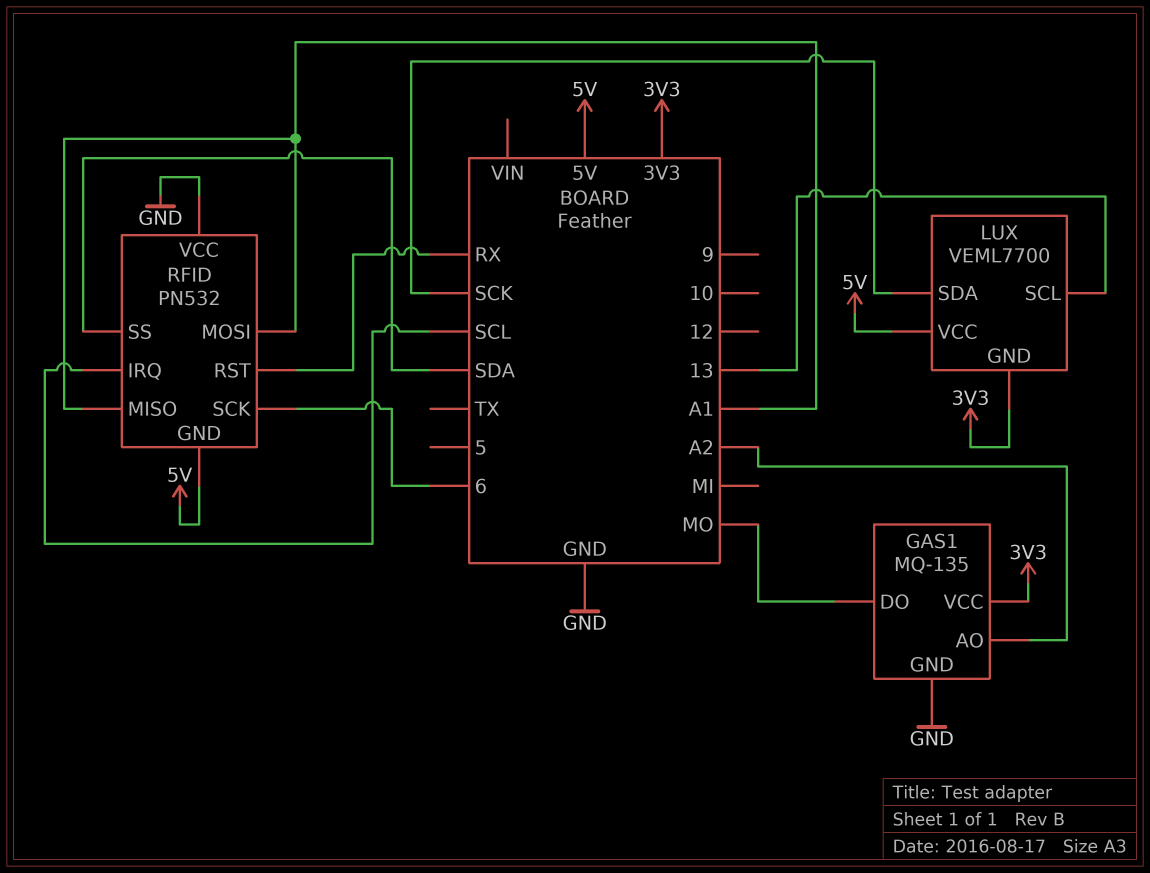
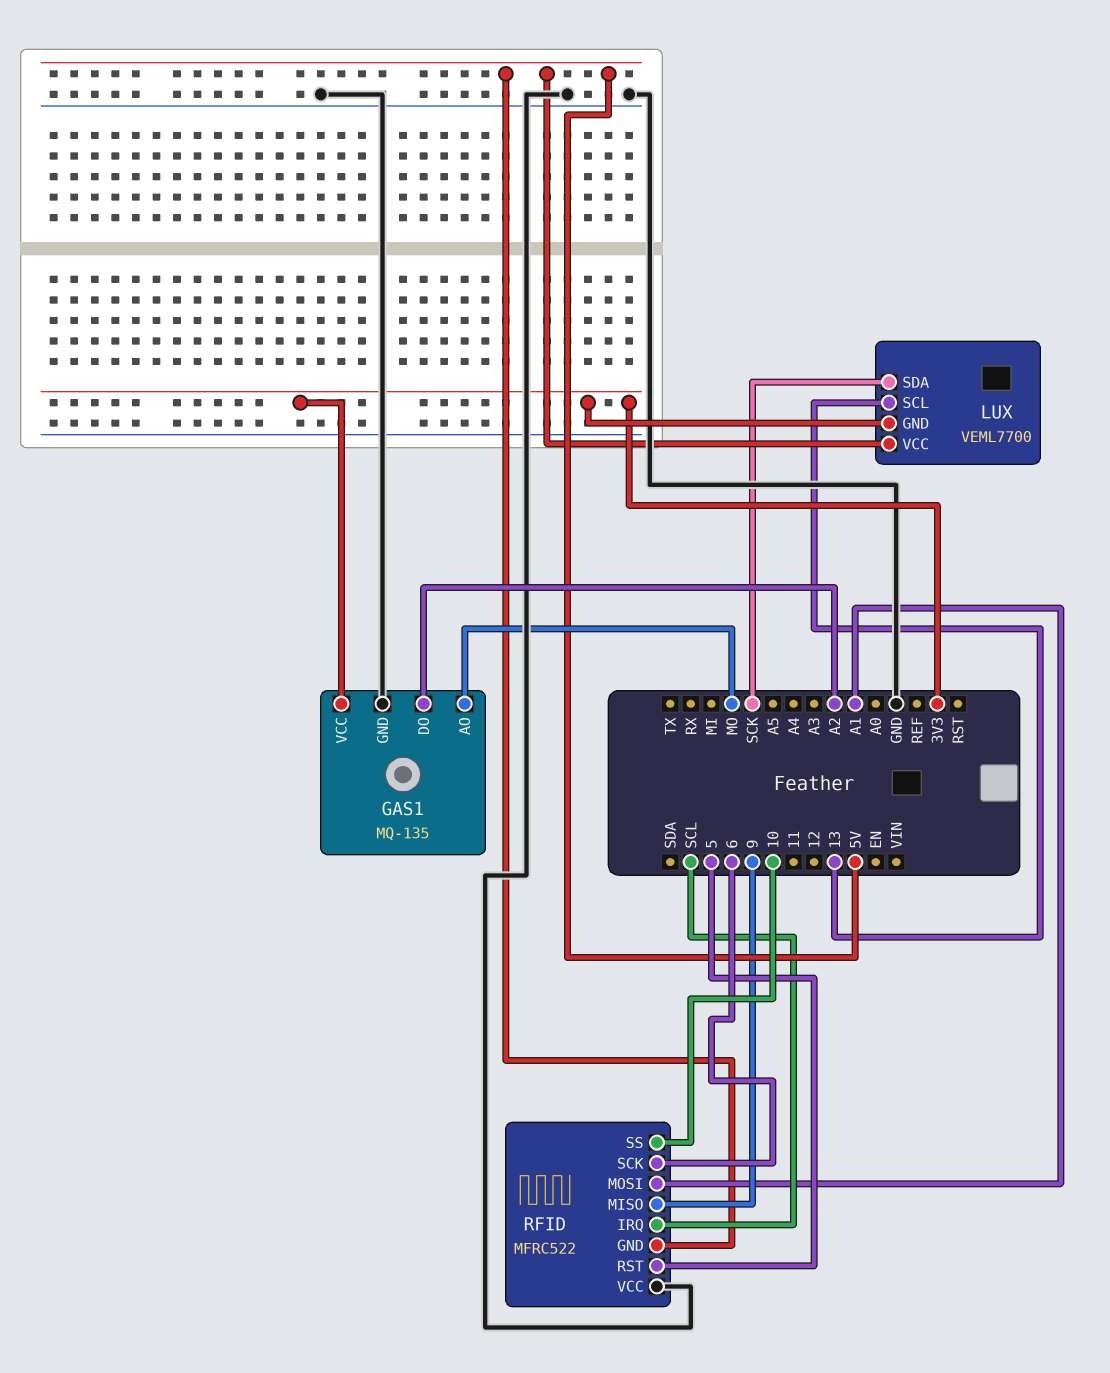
GAS1 pin AO: A2 -> MO
GAS1 pin DO: MO -> A2
RFID: PN532 -> MFRC522
RFID pin MISO: A1 -> 9
RFID pin RST: RX -> 5
RFID pin SS: SDA -> 10

